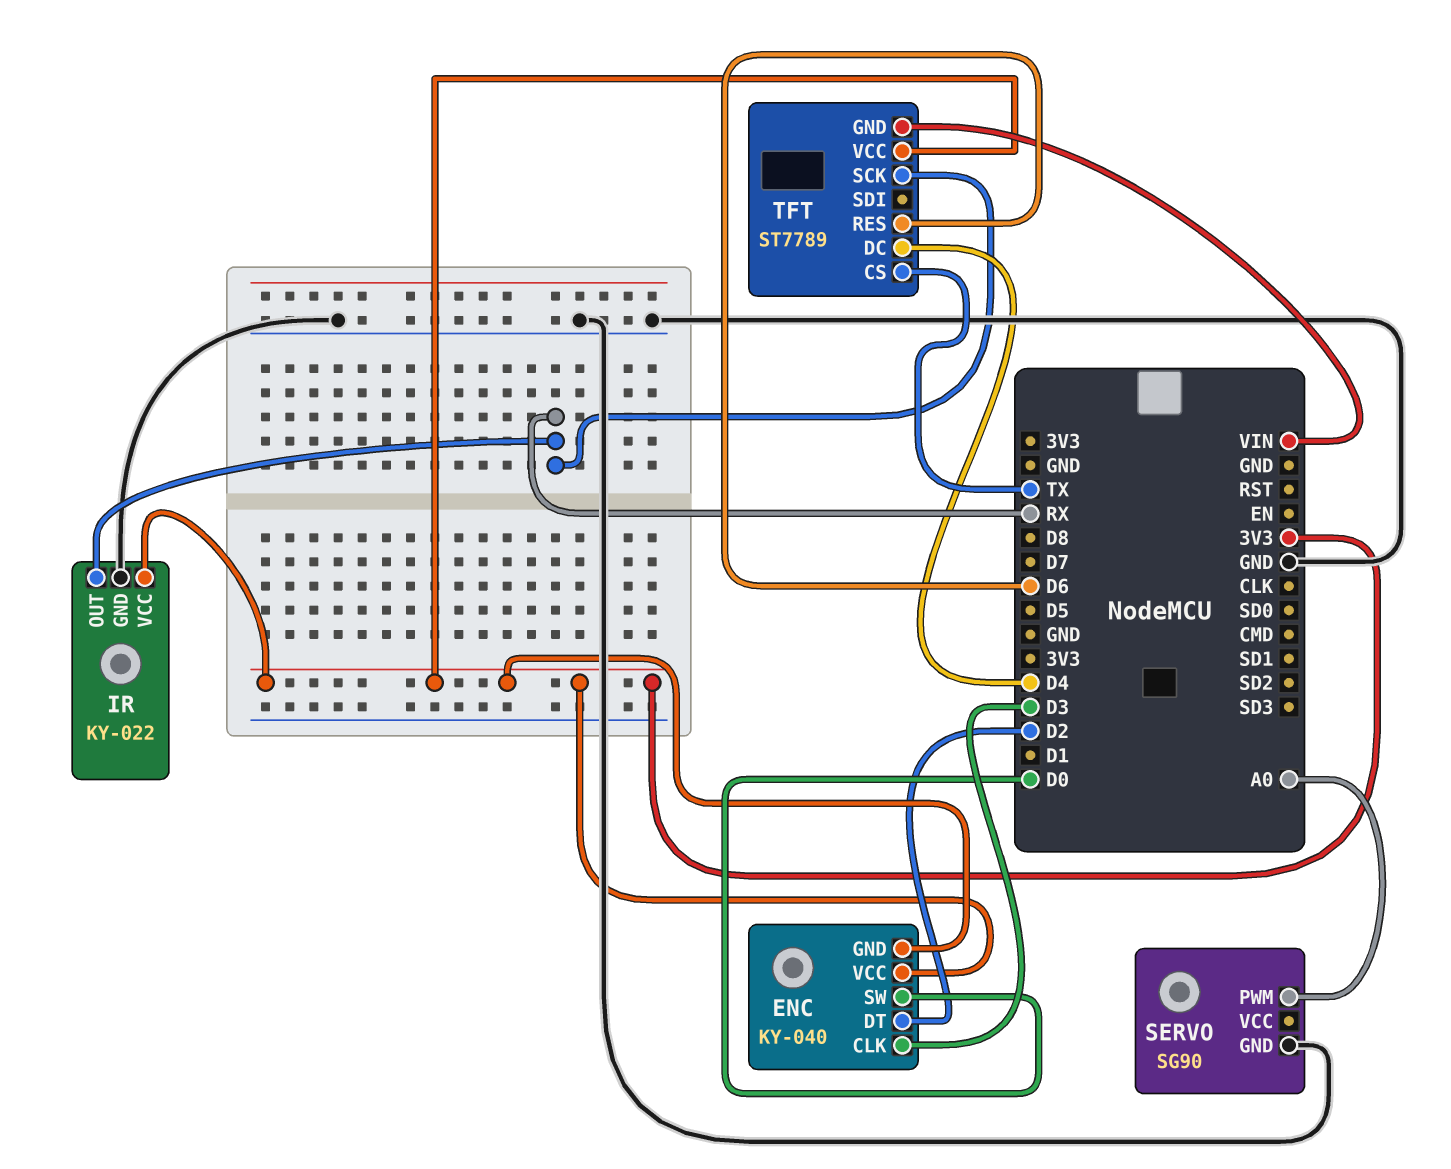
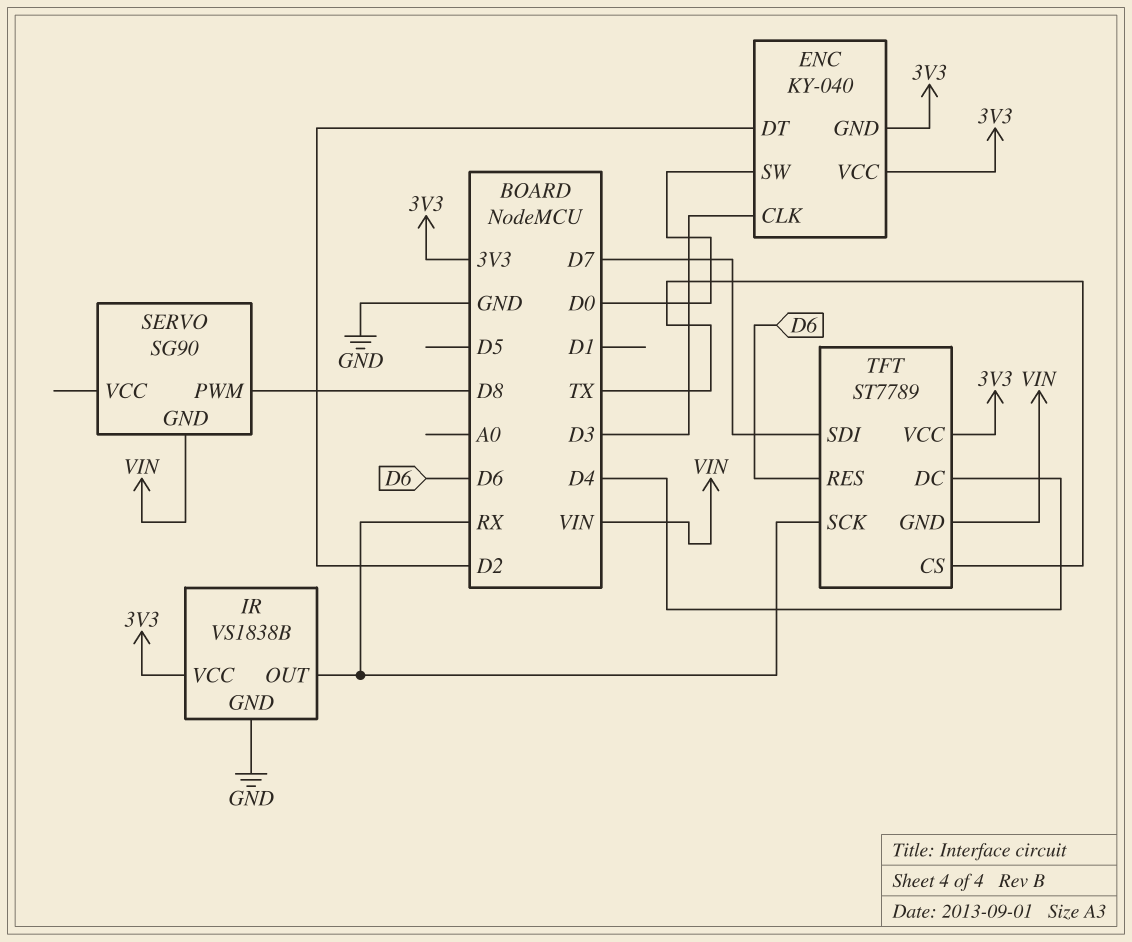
IR: KY-022 -> VS1838B
SERVO pin GND: GND -> VIN
SERVO pin PWM: A0 -> D8
TFT pin SDI: none -> D7

